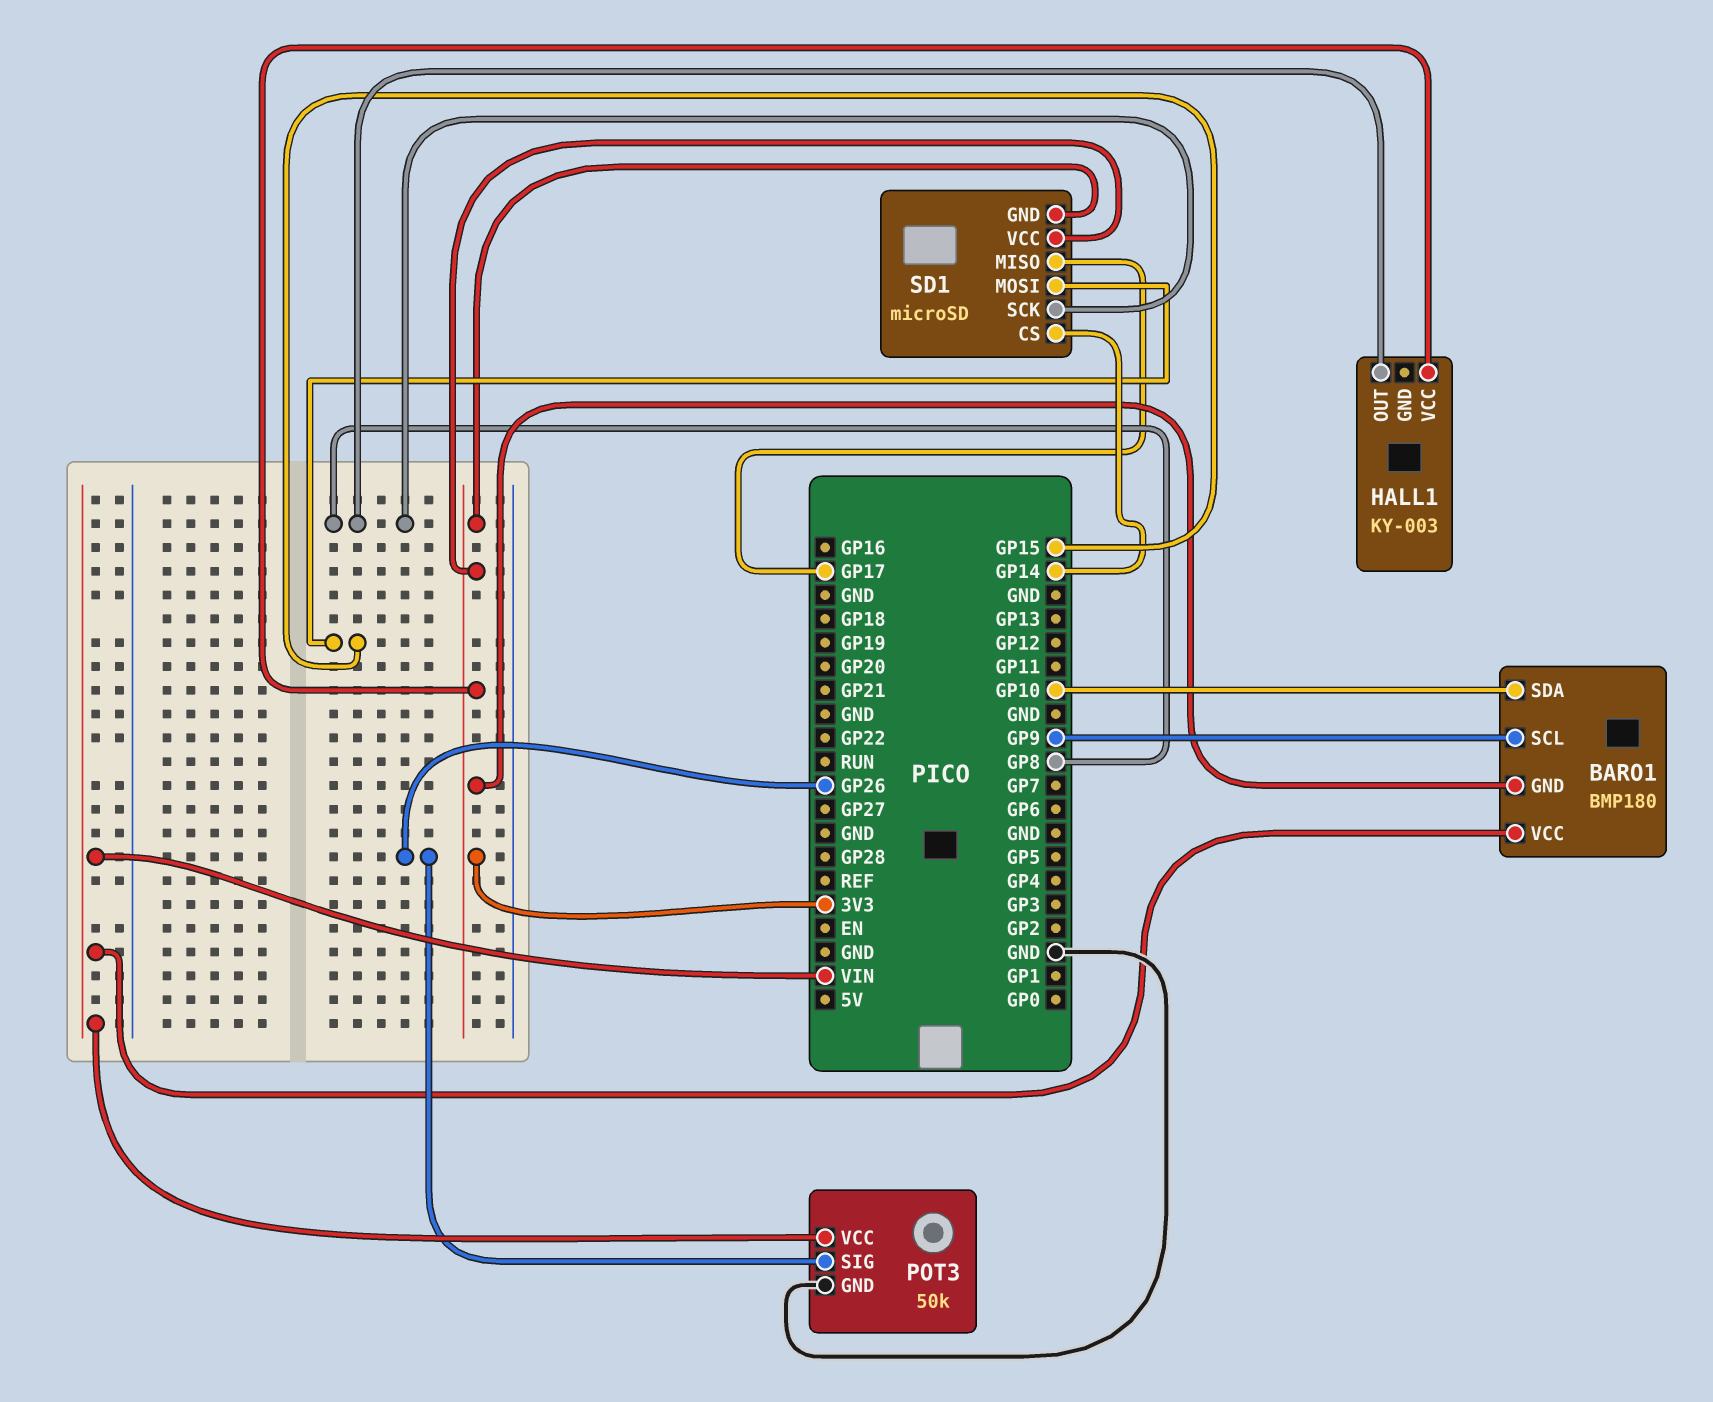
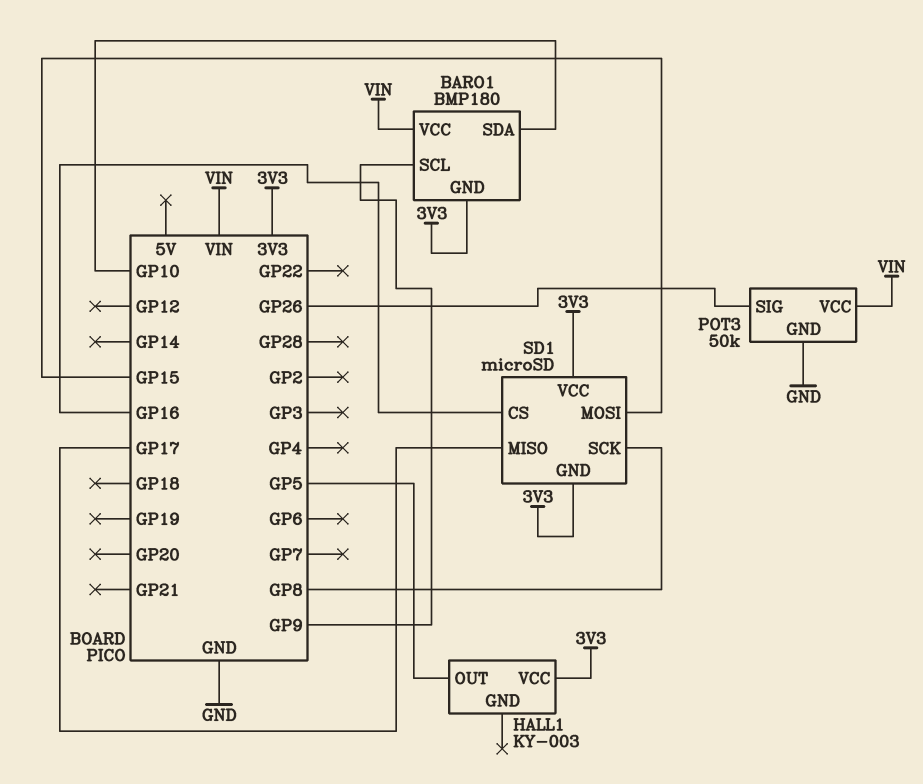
HALL1 pin OUT: GP8 -> GP5
SD1 pin CS: GP14 -> GP16

